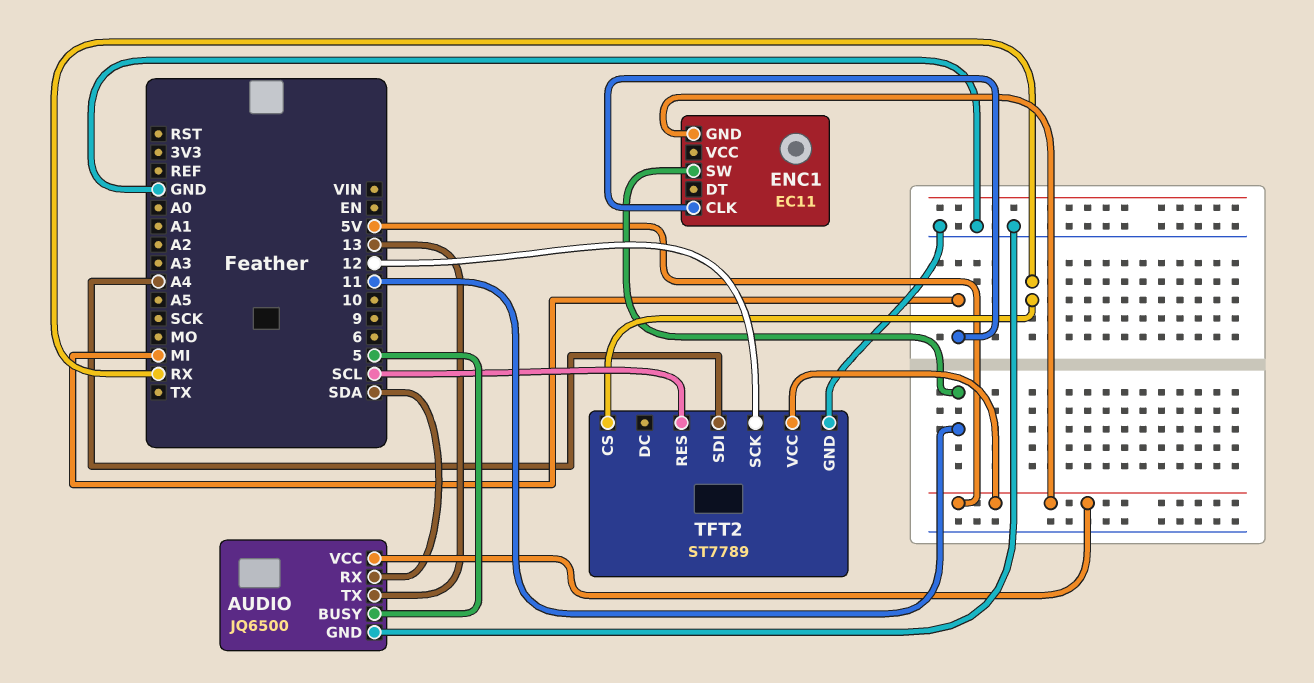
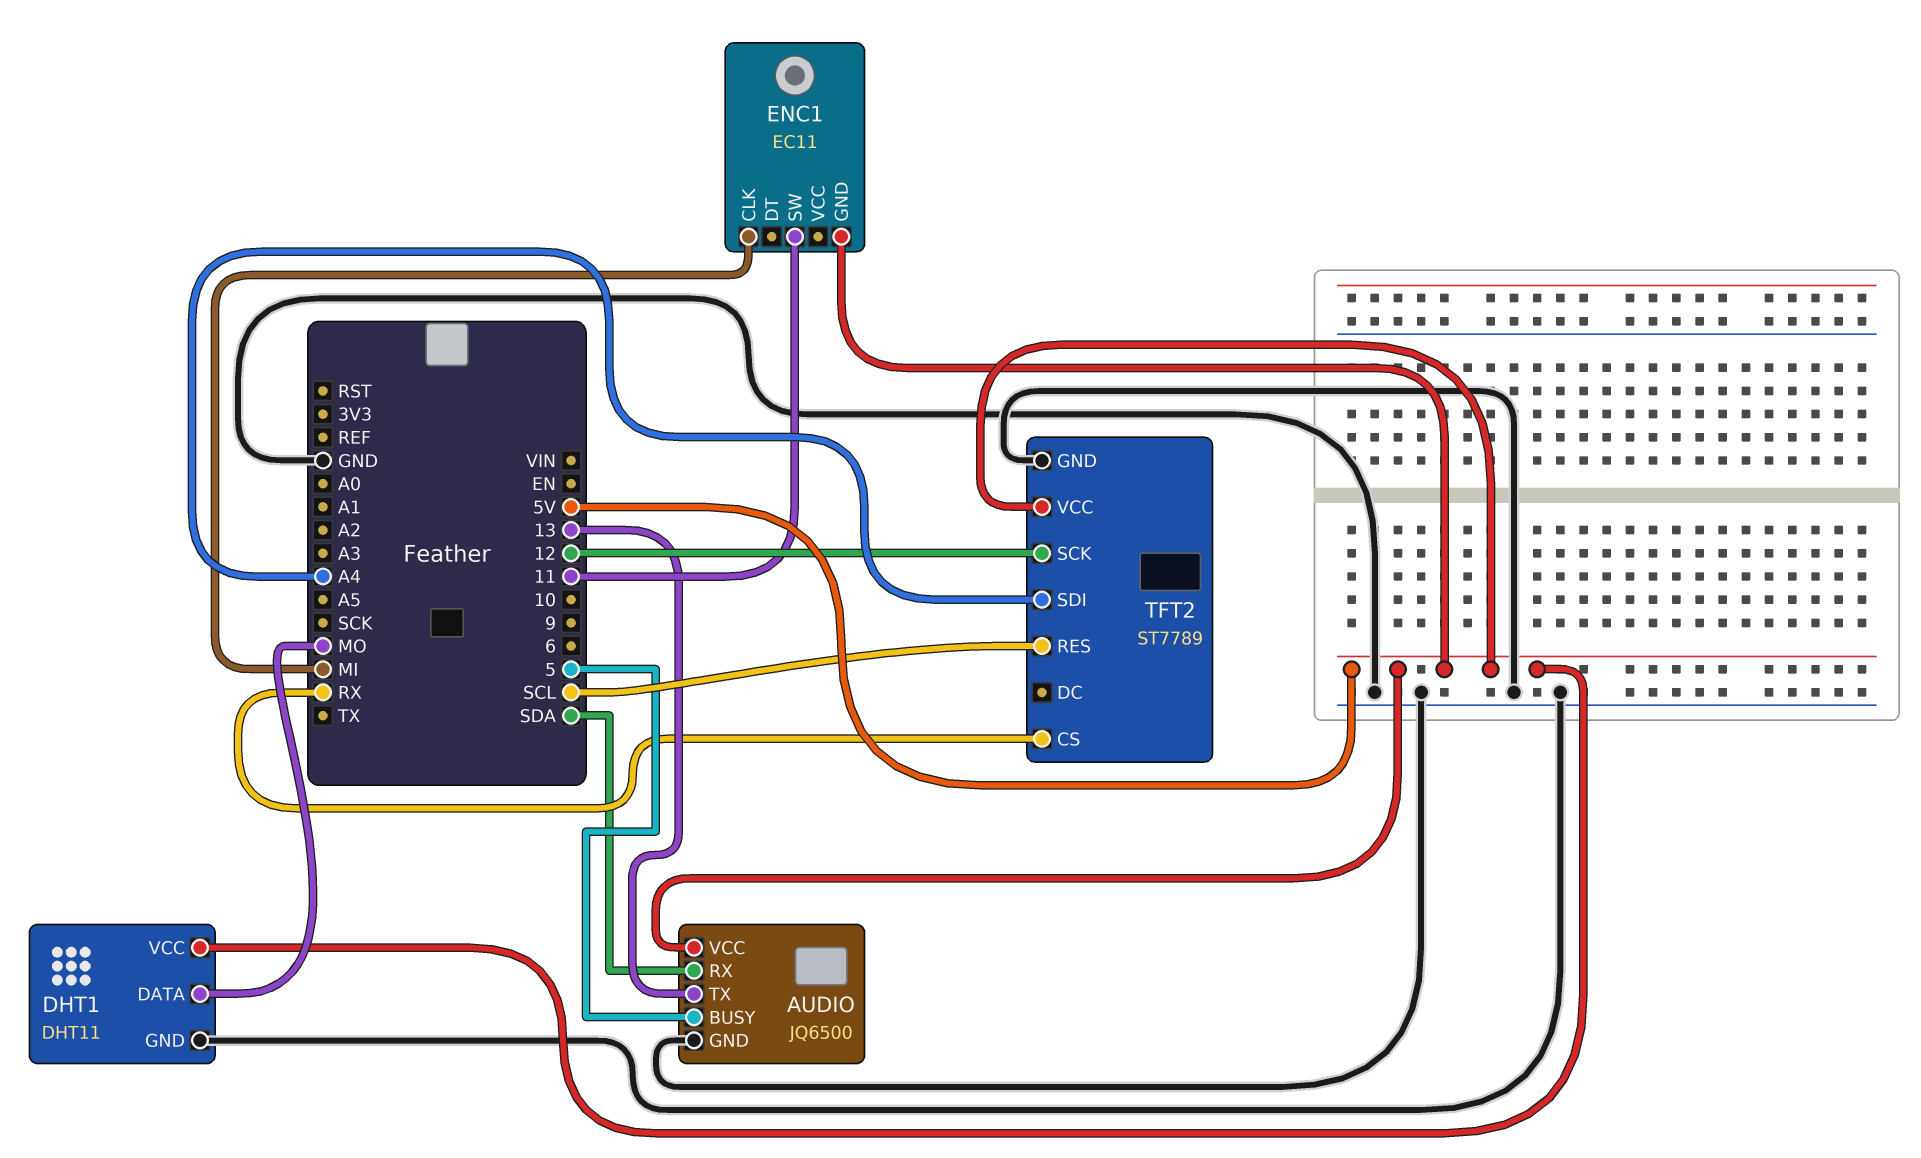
DHT1: none -> DHT11
DHT1 pin DATA: none -> MO
DHT1 pin GND: none -> GND
DHT1 pin VCC: none -> 5V

